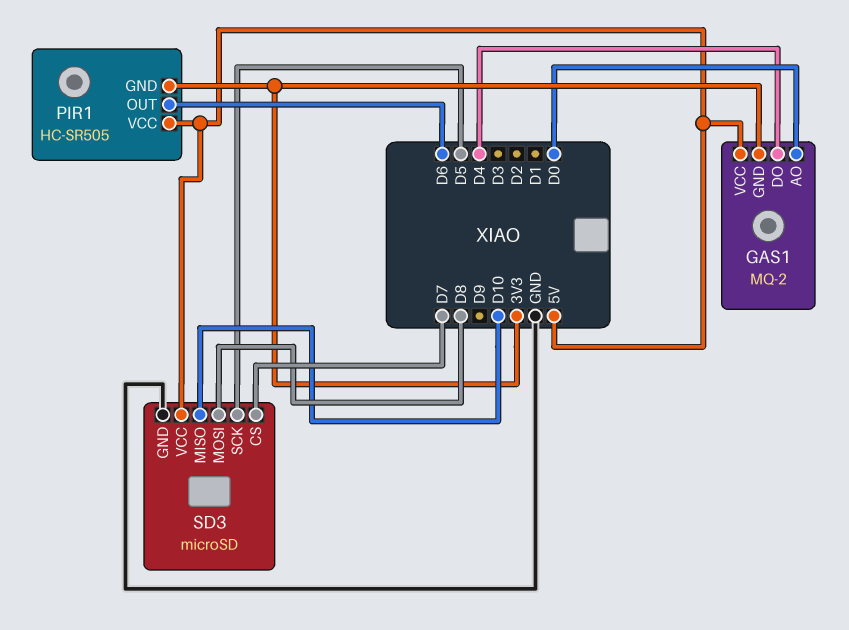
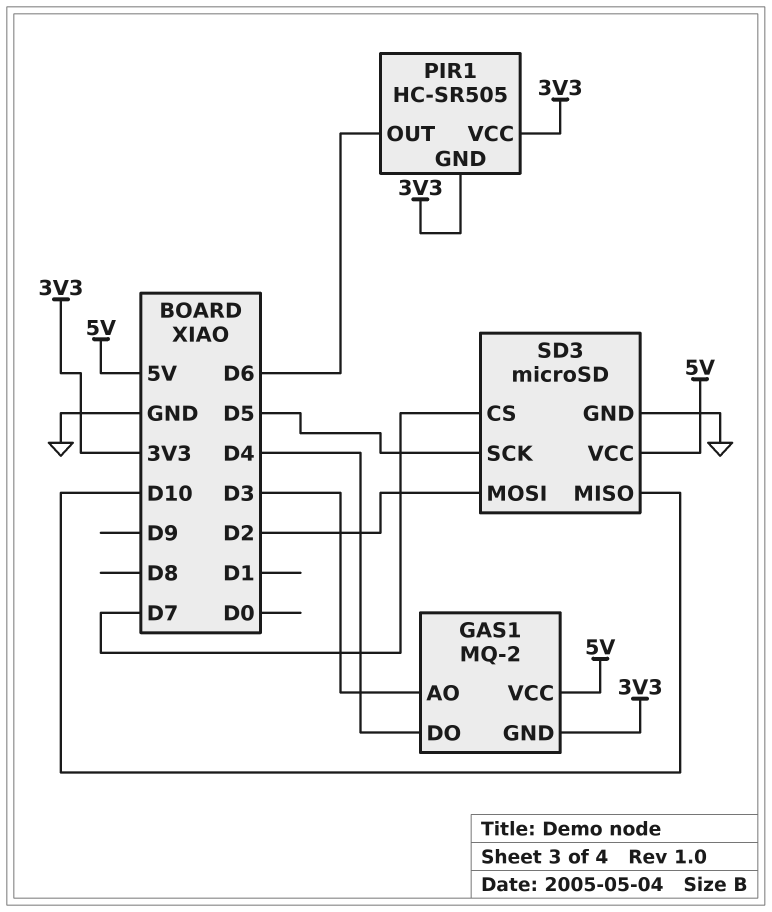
GAS1 pin AO: D0 -> D3
PIR1 pin VCC: 5V -> 3V3
SD3 pin MOSI: D8 -> D2

